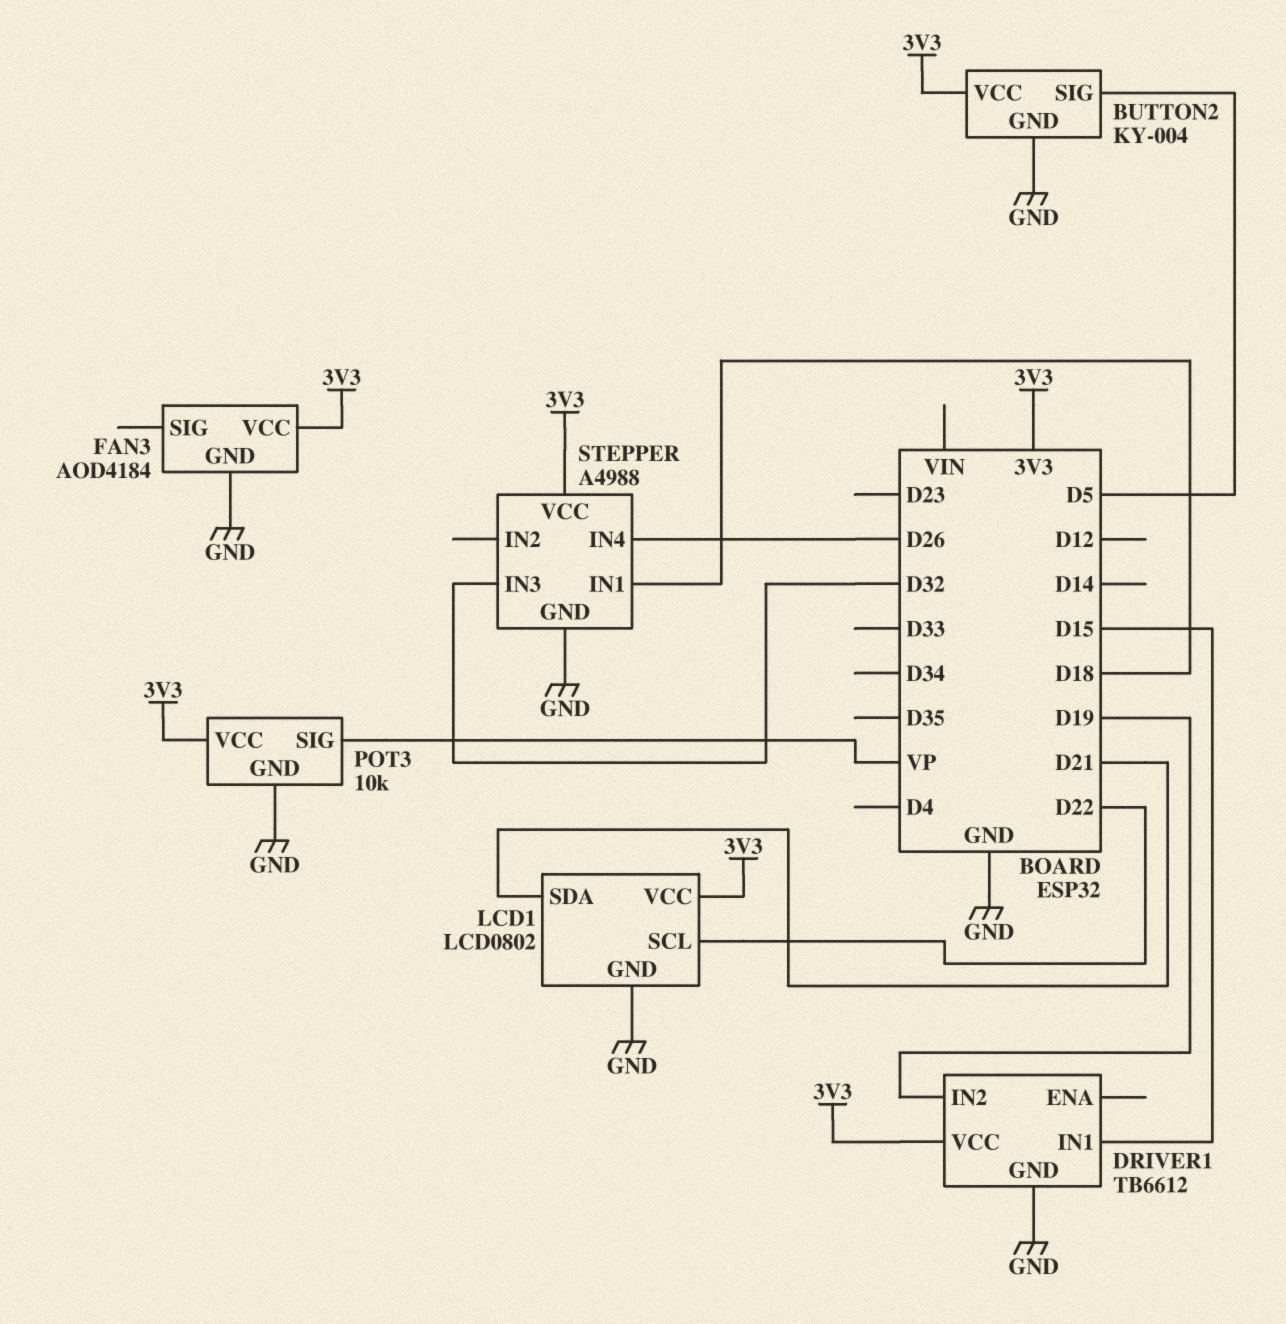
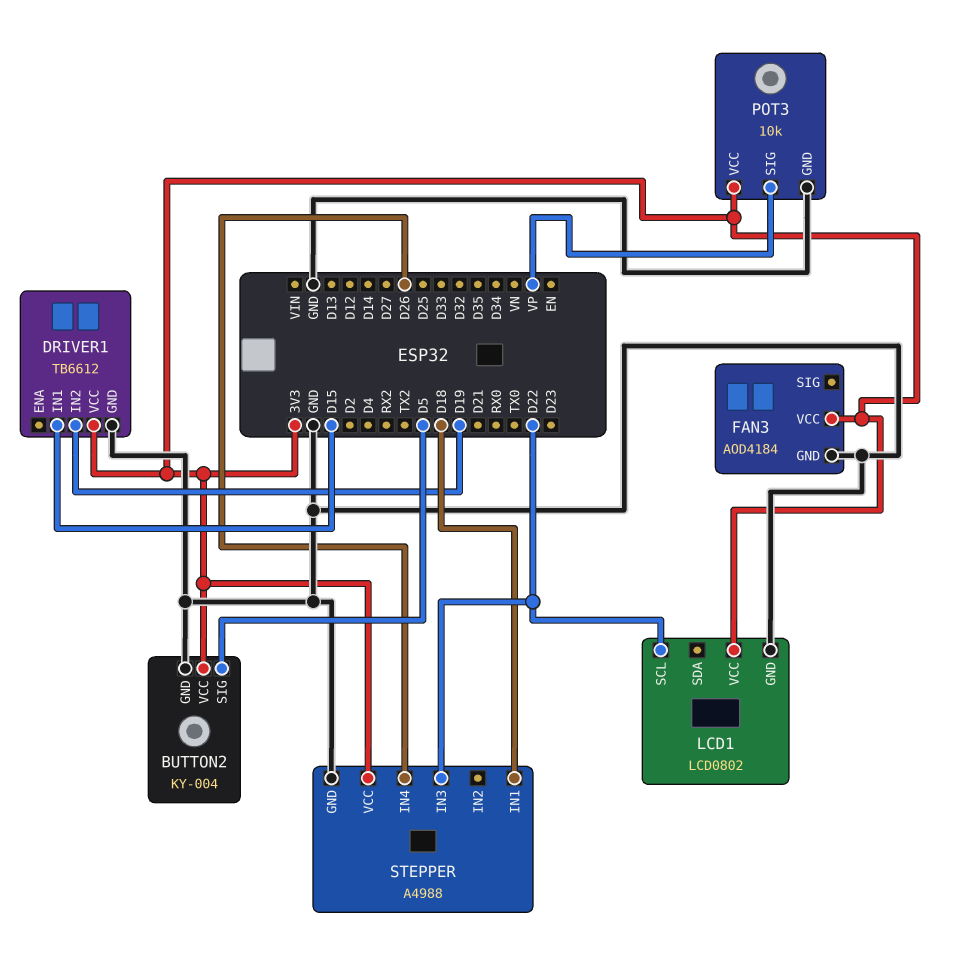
LCD1 pin SDA: D21 -> none
STEPPER pin IN3: D32 -> D22

